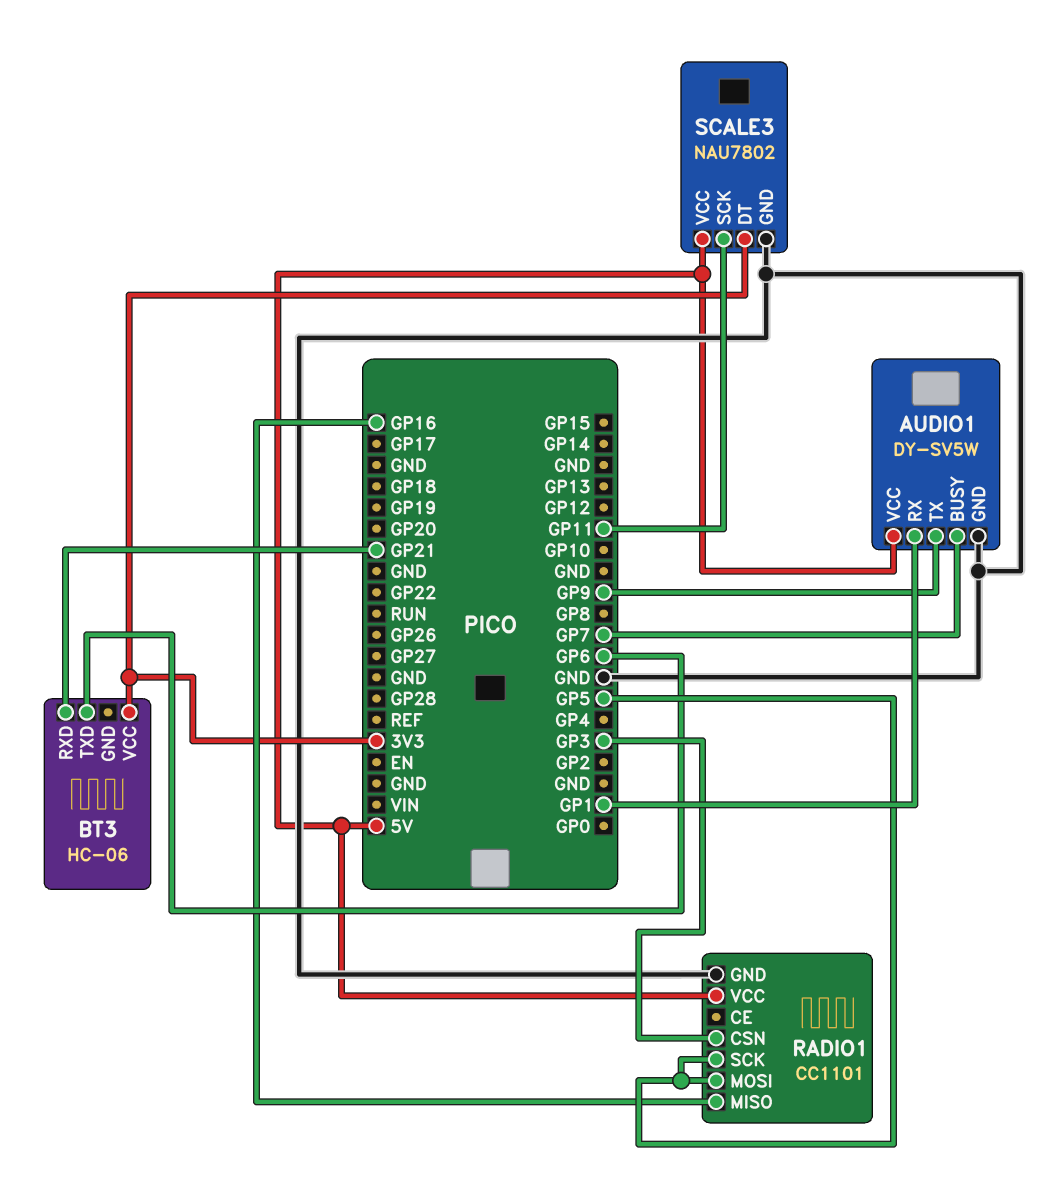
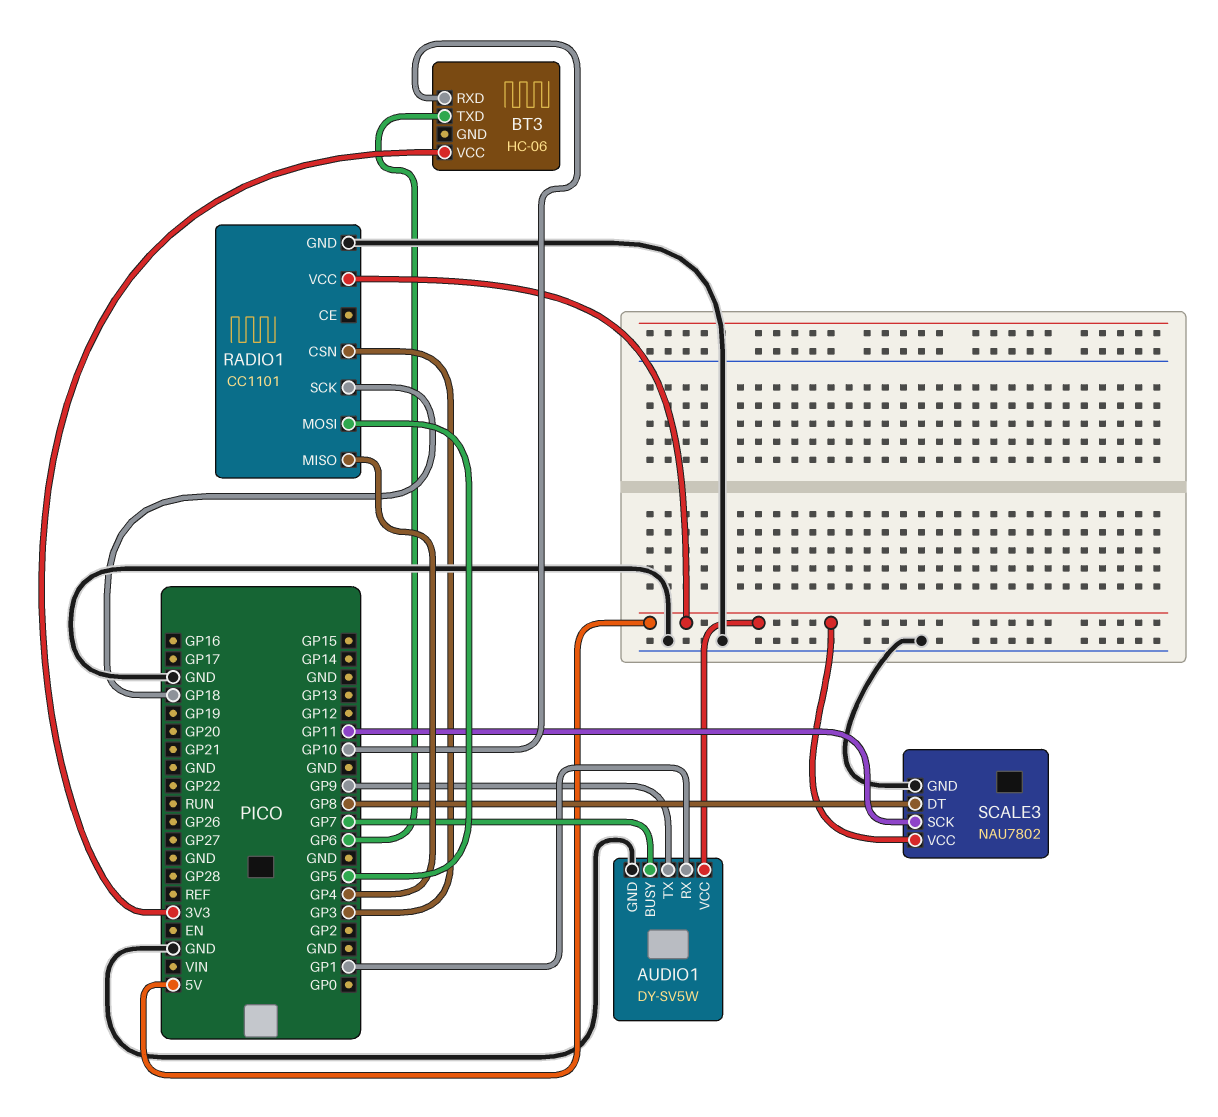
BT3 pin RXD: GP21 -> GP10
RADIO1 pin MISO: GP16 -> GP4
RADIO1 pin SCK: GP5 -> GP18
SCALE3 pin DT: 3V3 -> GP8

